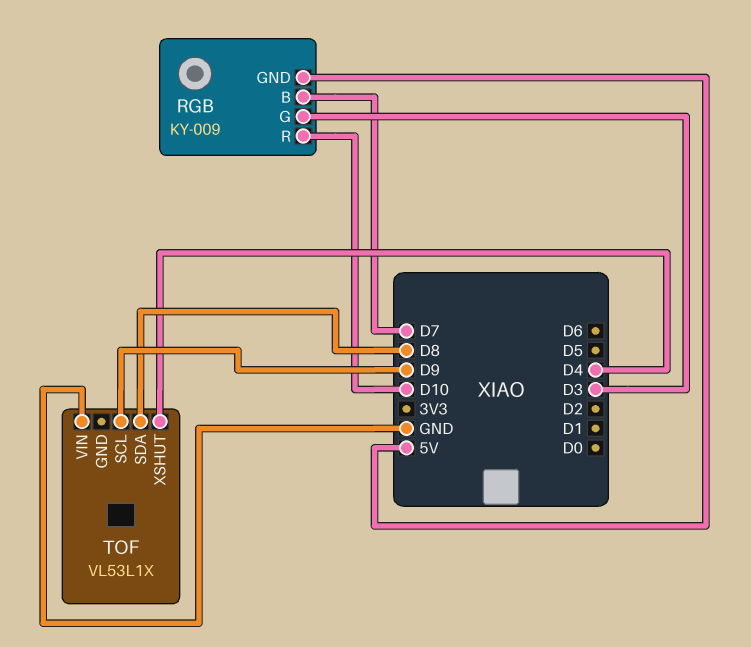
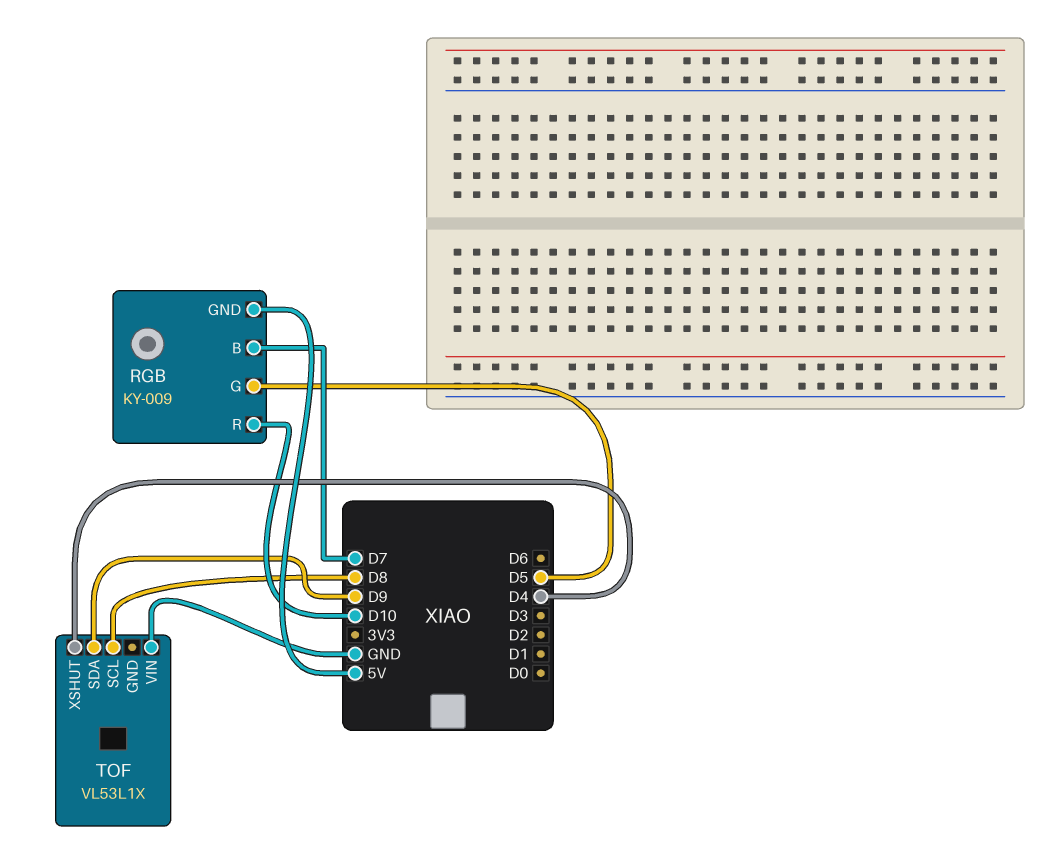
RGB pin G: D3 -> D5
TOF pin SCL: D9 -> D8
TOF pin SDA: D8 -> D9

